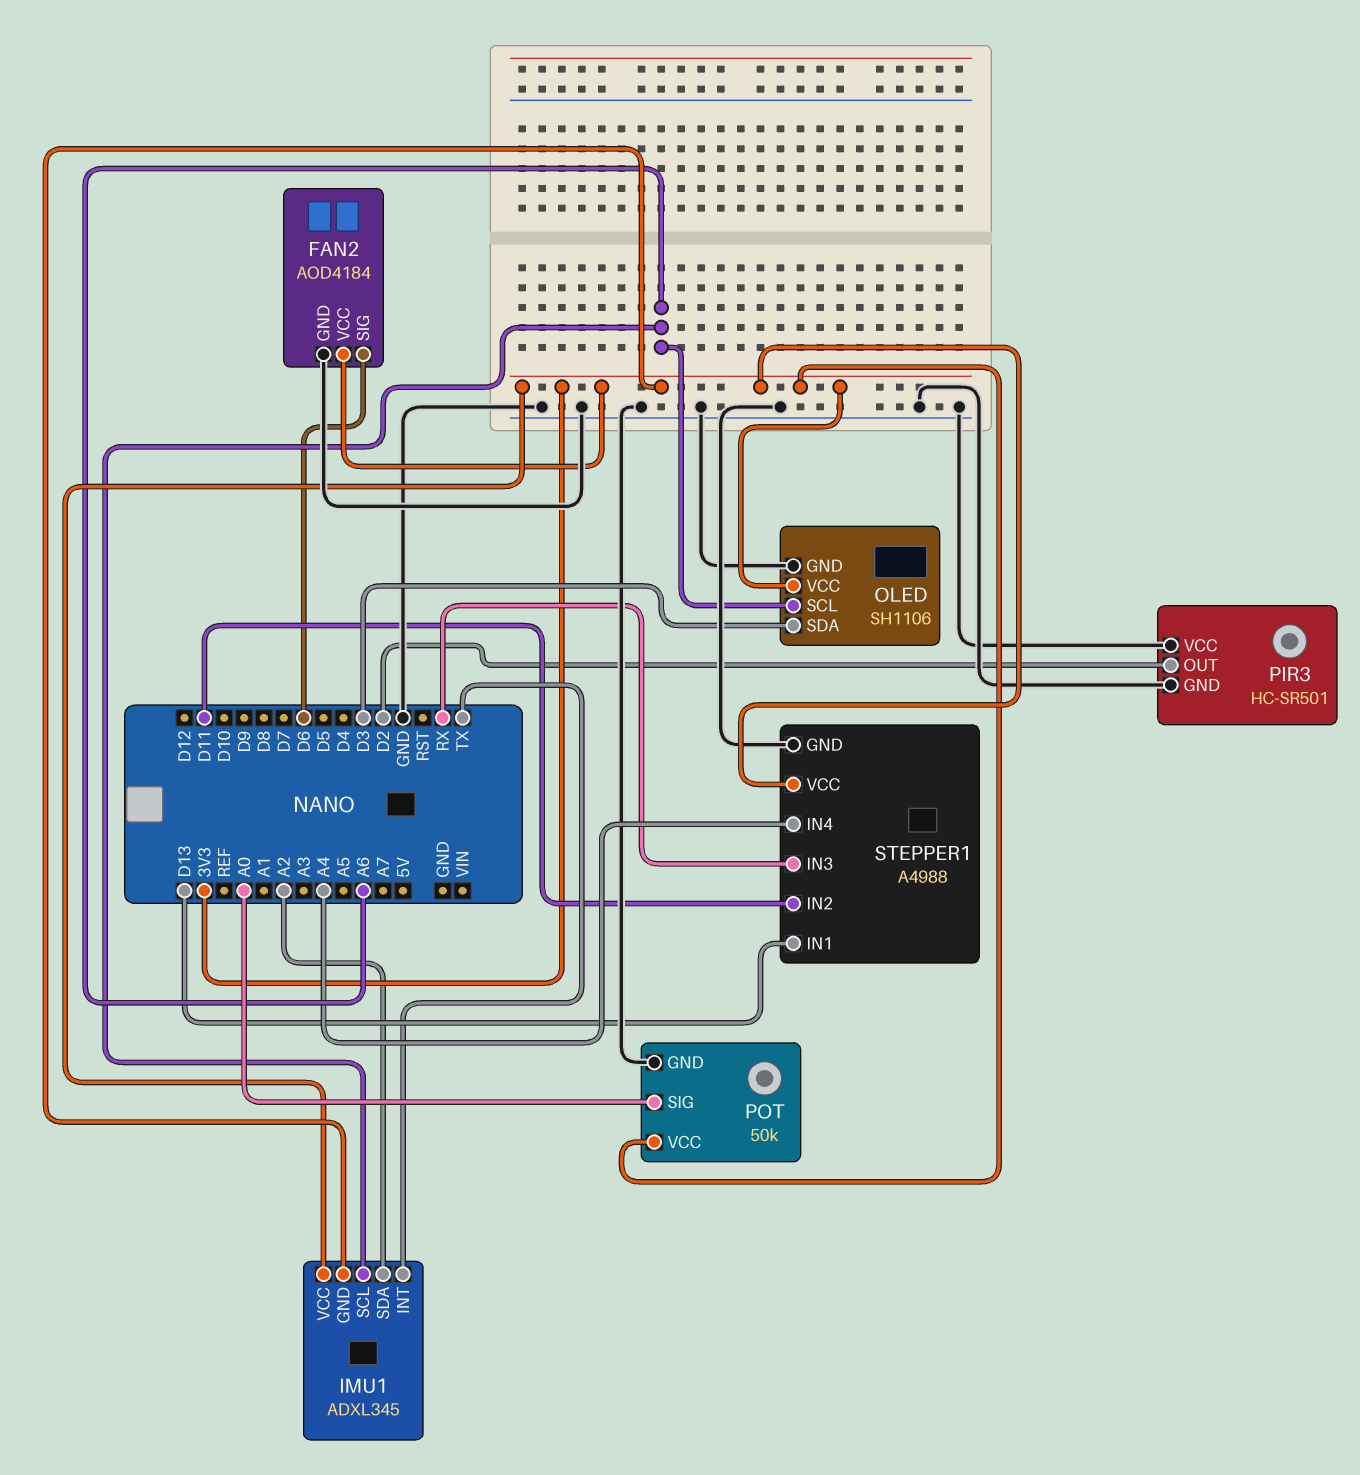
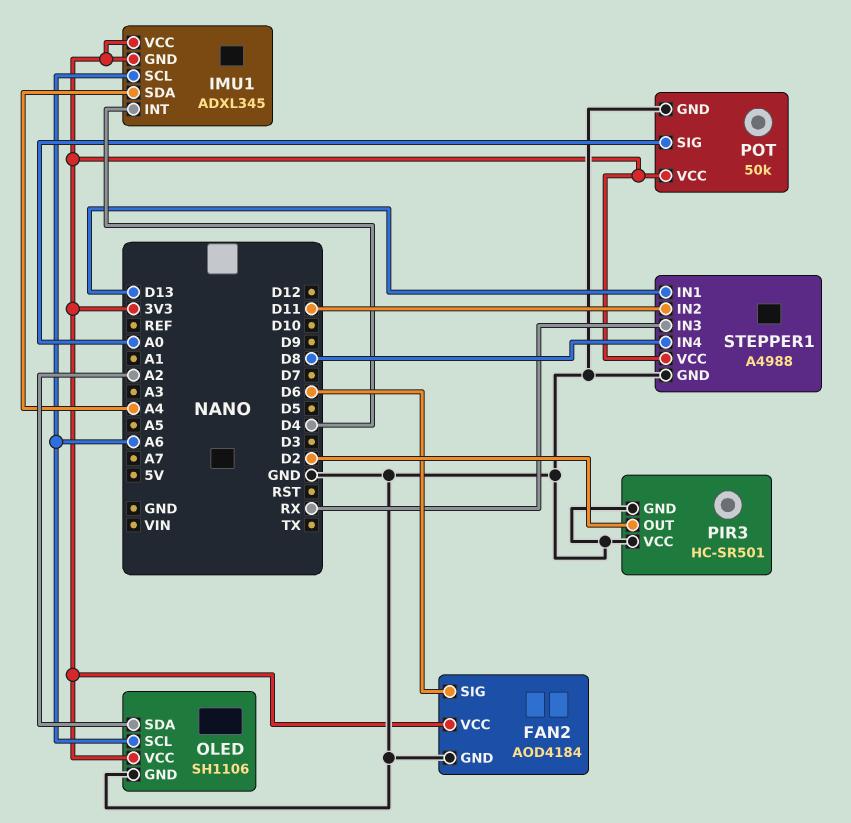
IMU1 pin INT: TX -> D4
IMU1 pin SDA: A2 -> A4
OLED pin SDA: D3 -> A2
STEPPER1 pin IN4: A4 -> D8

